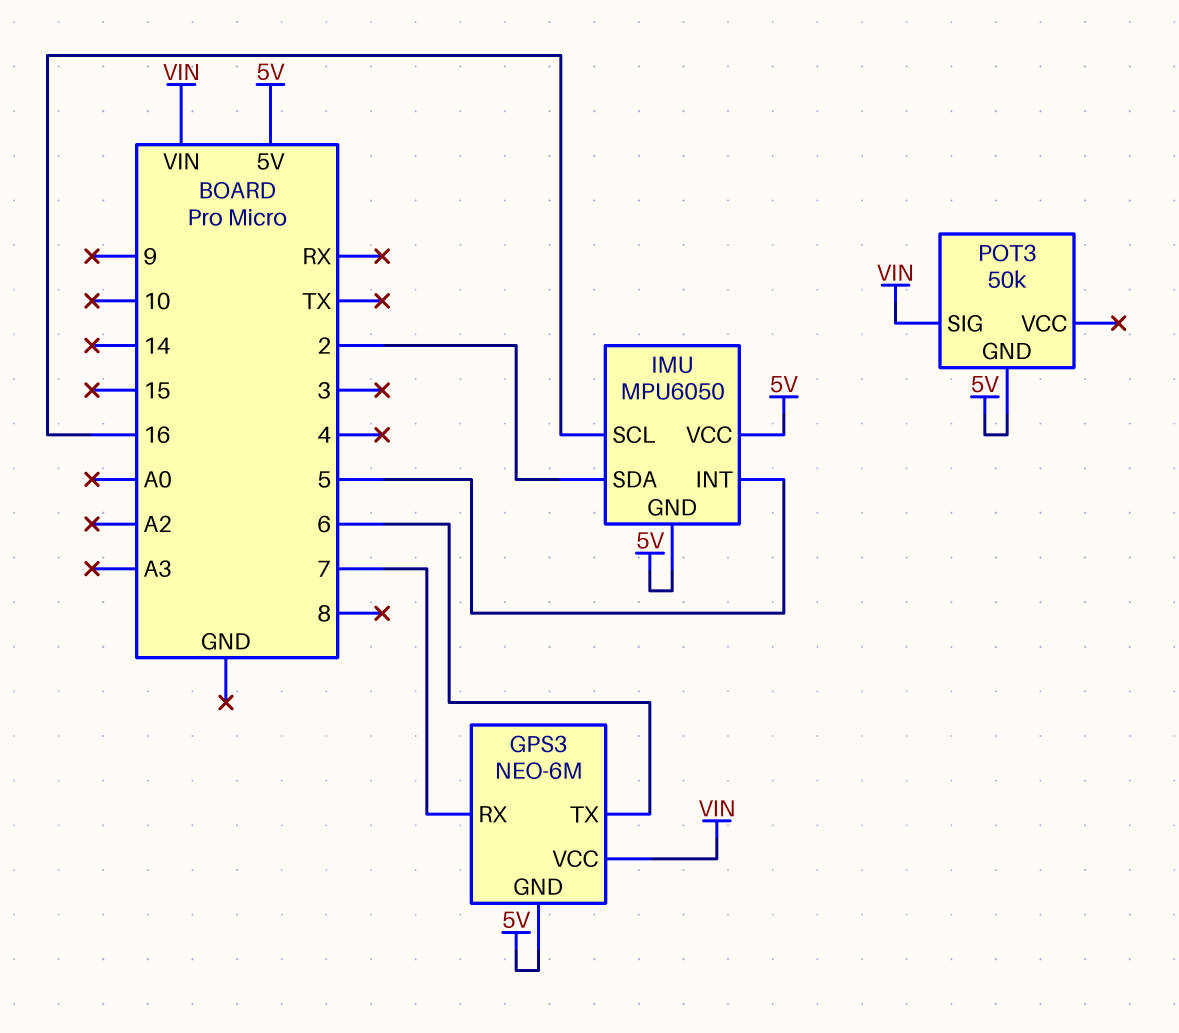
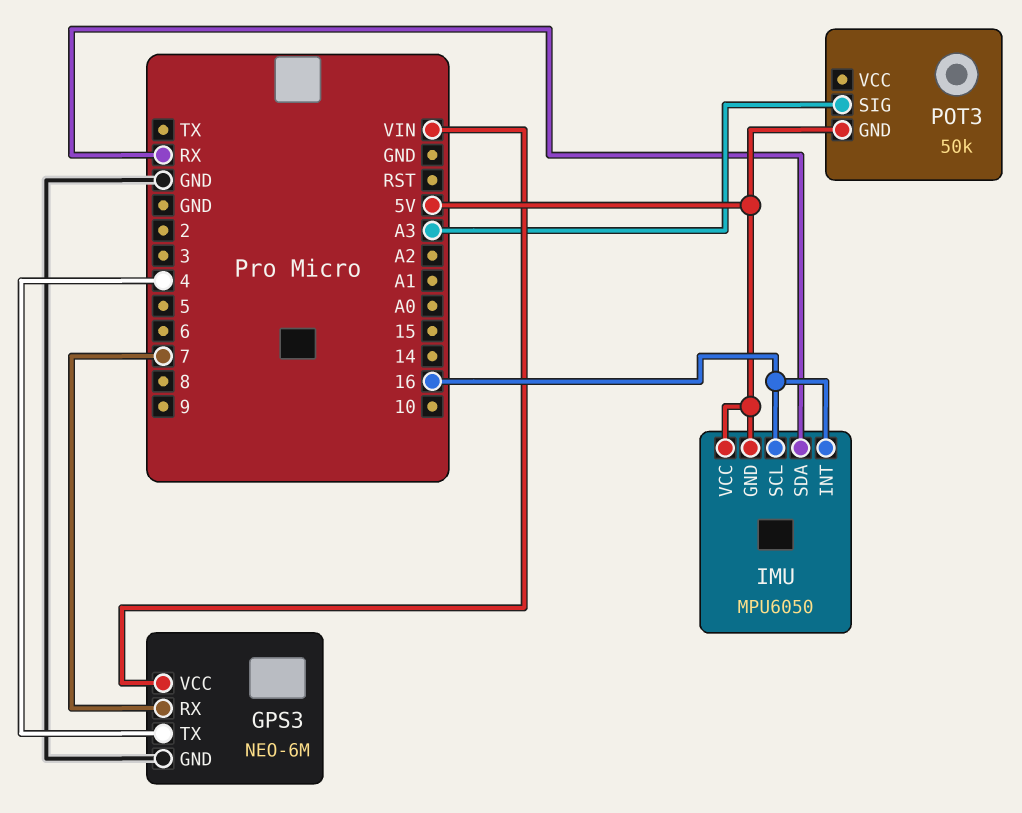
GPS3 pin GND: 5V -> GND
GPS3 pin TX: 6 -> 4
IMU pin INT: 5 -> 16
IMU pin SDA: 2 -> RX
POT3 pin SIG: VIN -> A3

